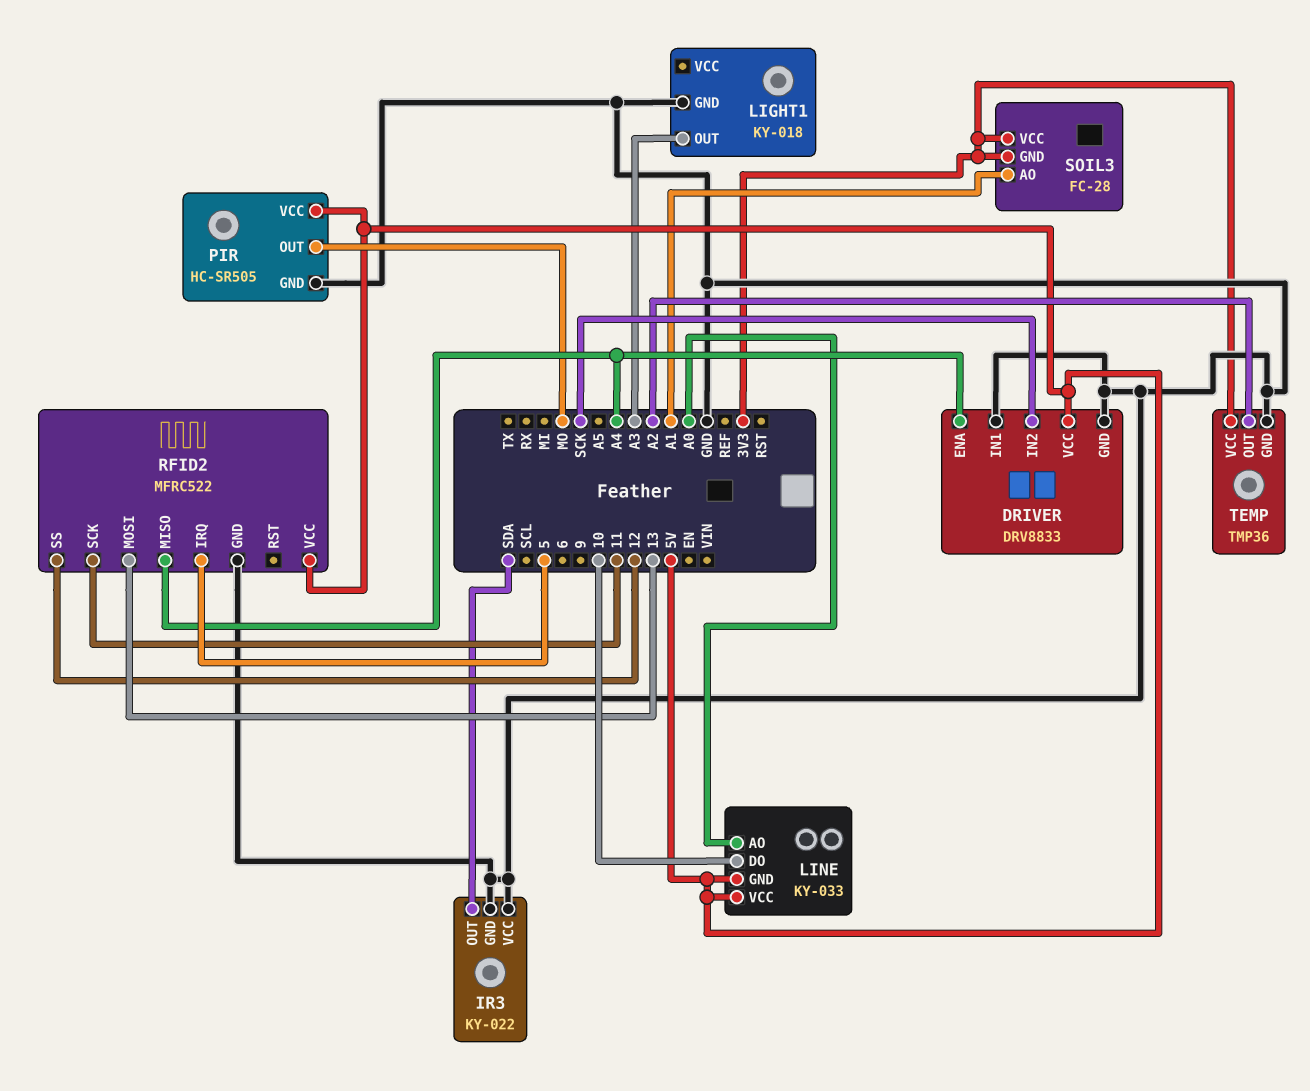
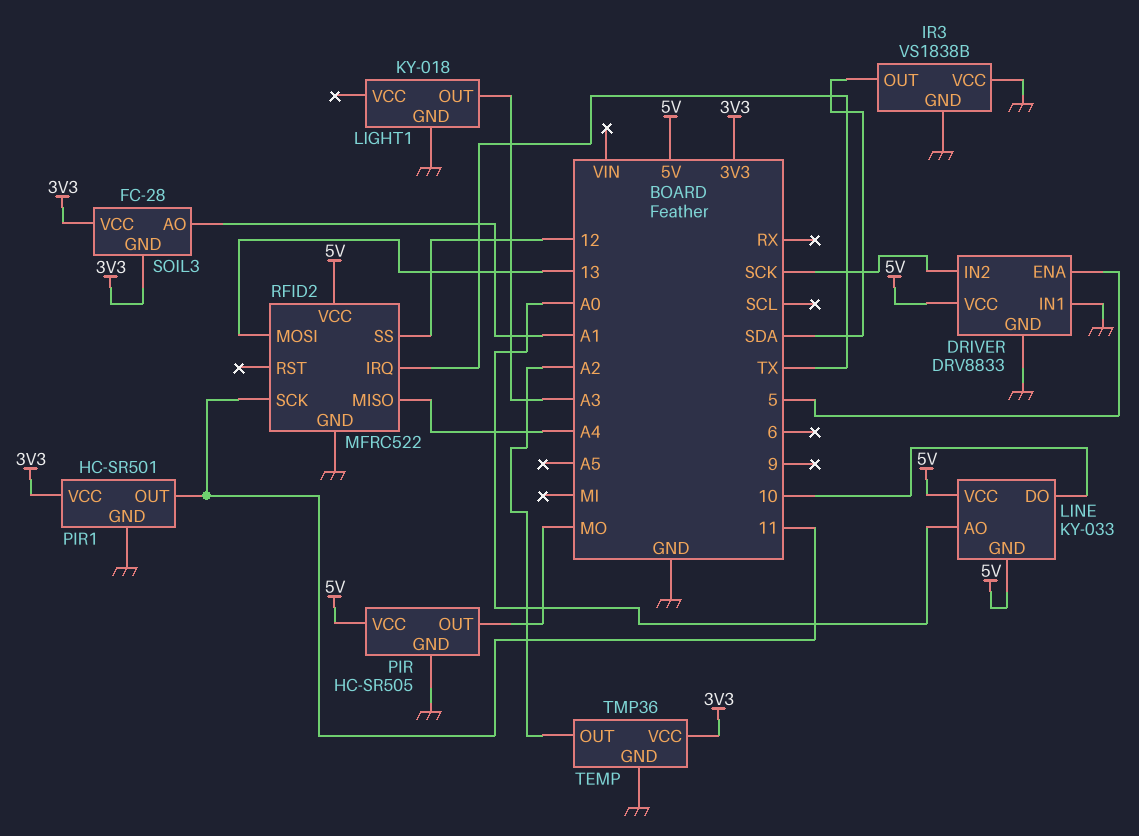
DRIVER pin ENA: A4 -> 5
IR3: KY-022 -> VS1838B
PIR1: none -> HC-SR501
PIR1 pin GND: none -> GND
PIR1 pin OUT: none -> 11
PIR1 pin VCC: none -> 3V3
RFID2 pin IRQ: 5 -> TX

